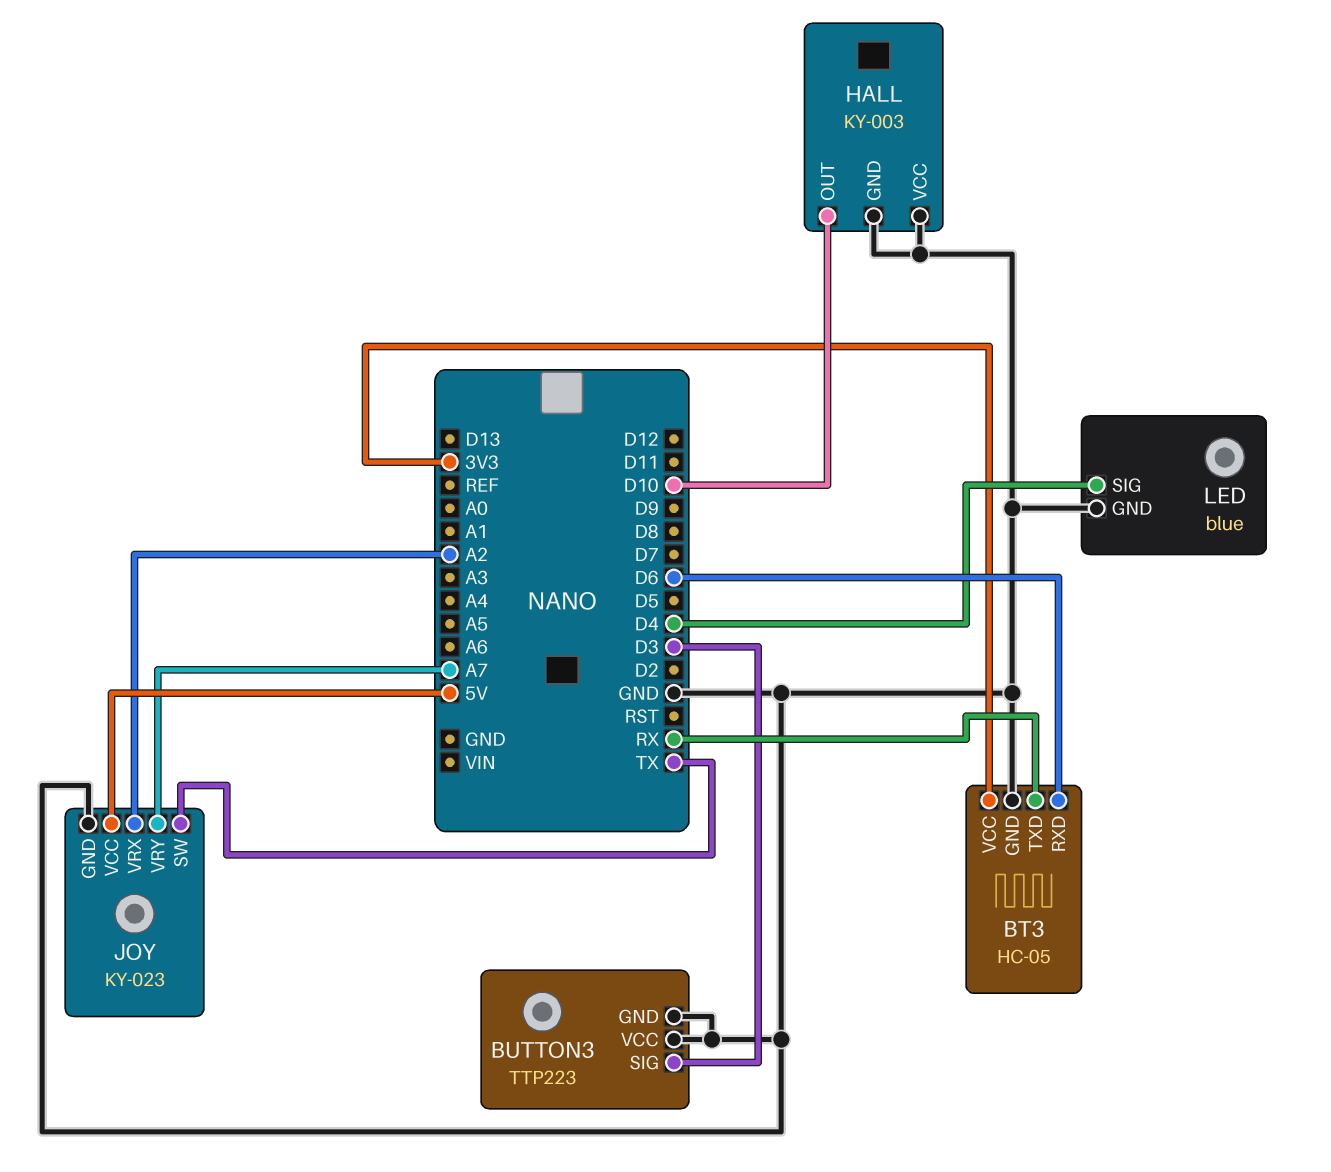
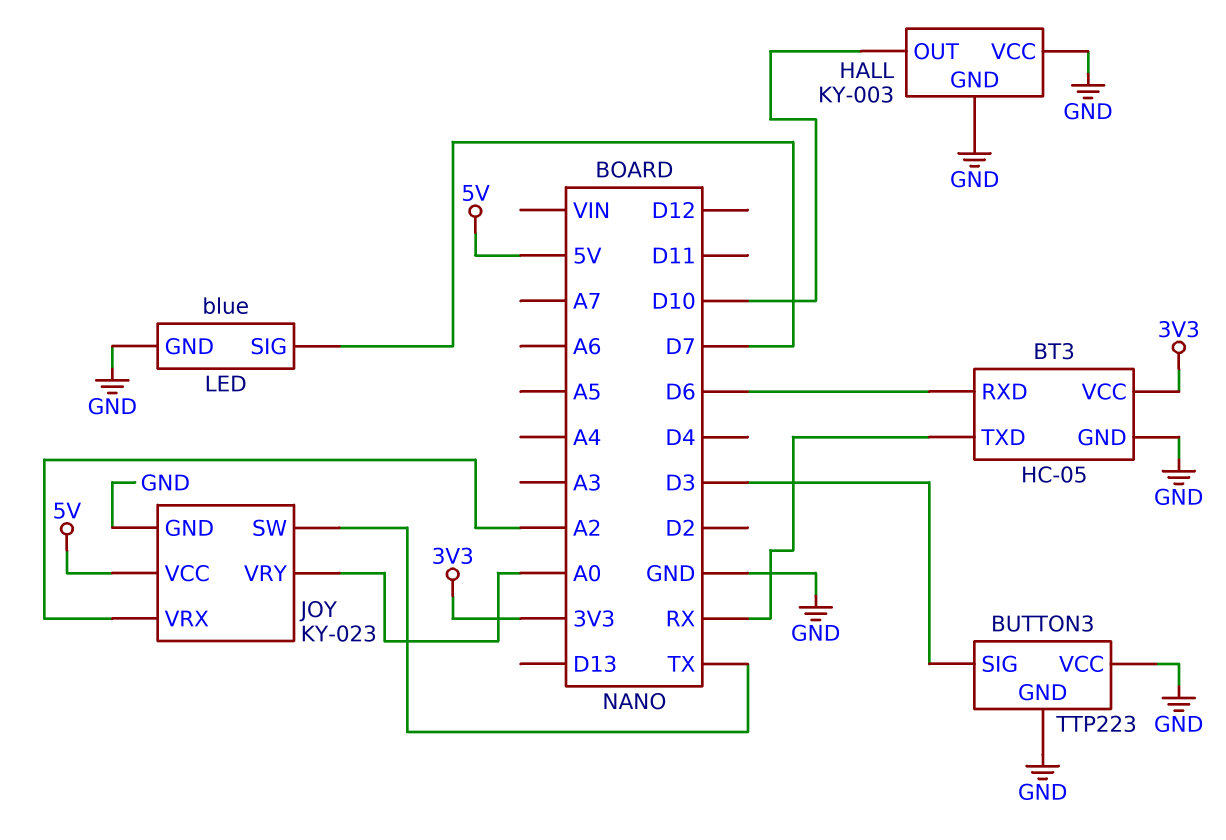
JOY pin VRY: A7 -> A0
LED pin SIG: D4 -> D7

